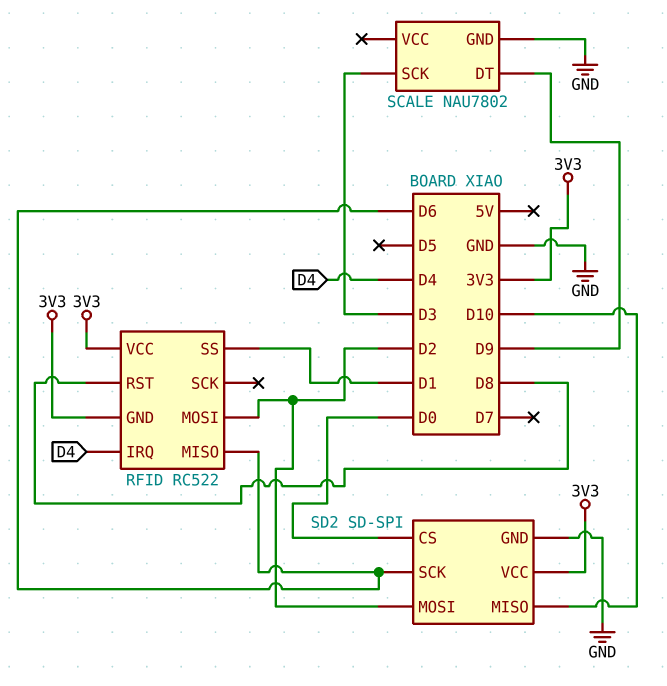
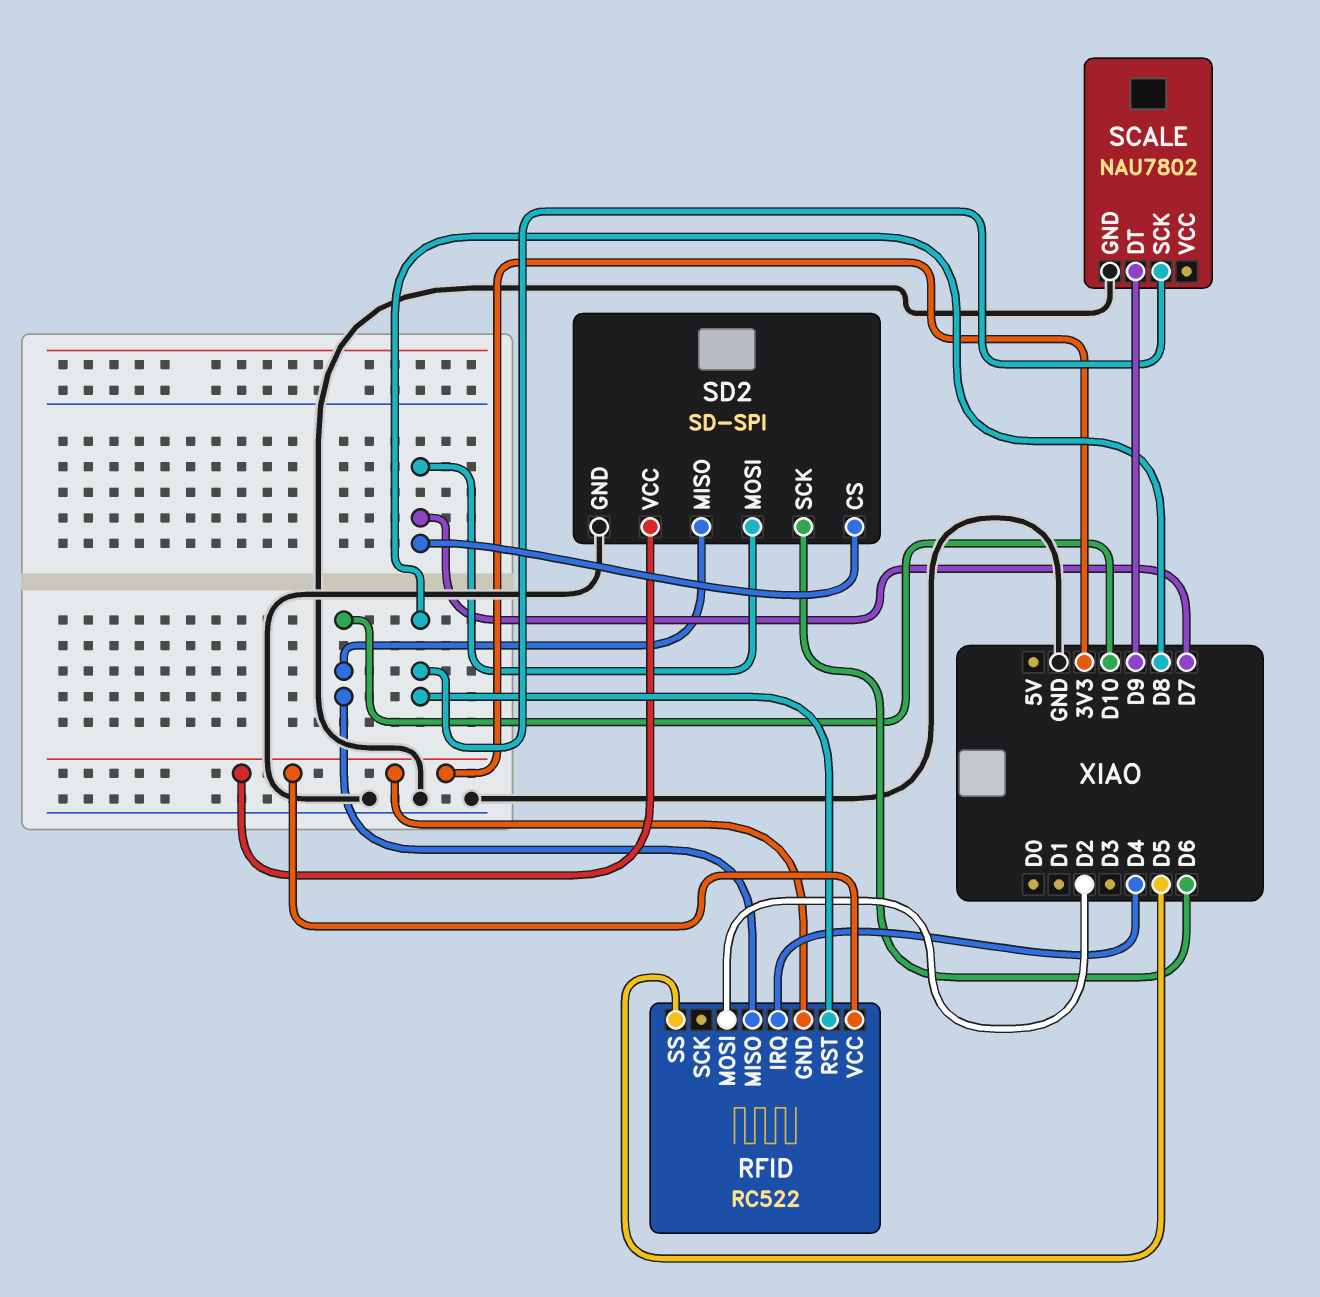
RFID pin MISO: D6 -> D10
RFID pin SS: D1 -> D5
SCALE pin SCK: D3 -> D8
SD2 pin CS: D0 -> D7
SD2 pin MOSI: D2 -> D7

